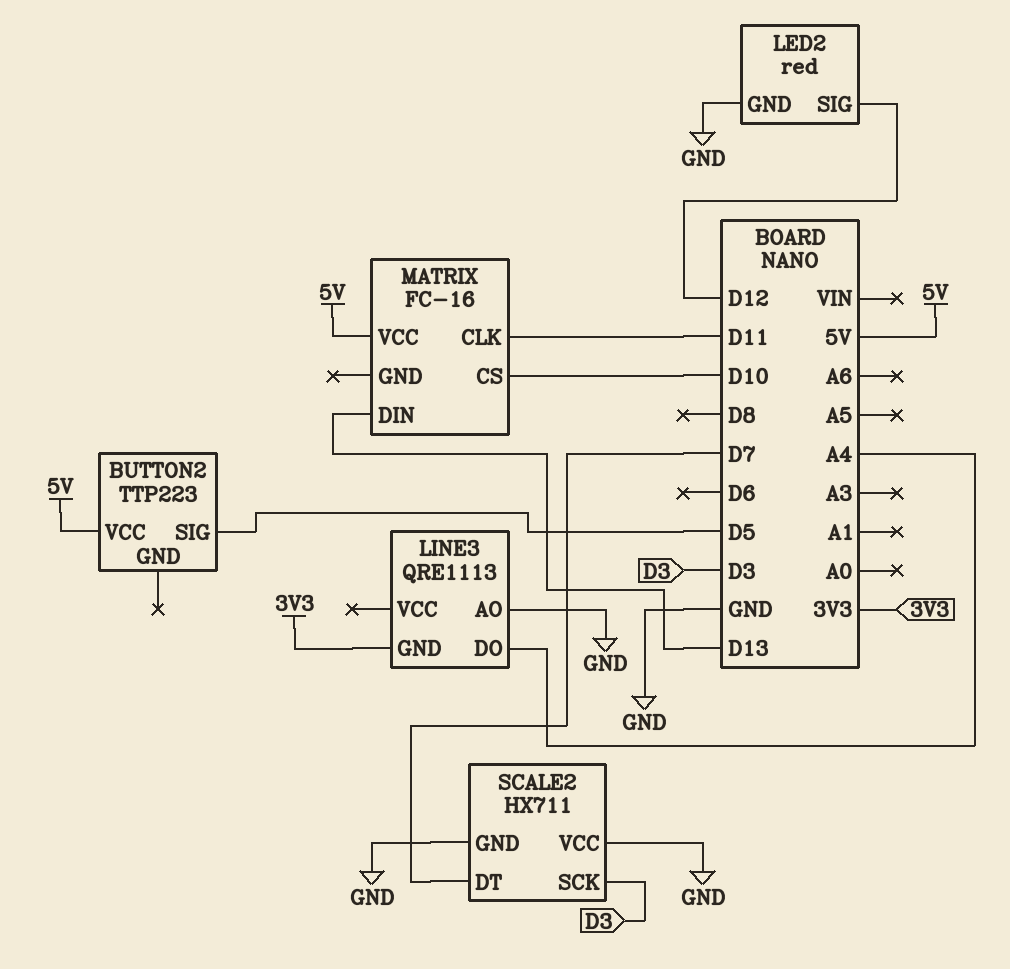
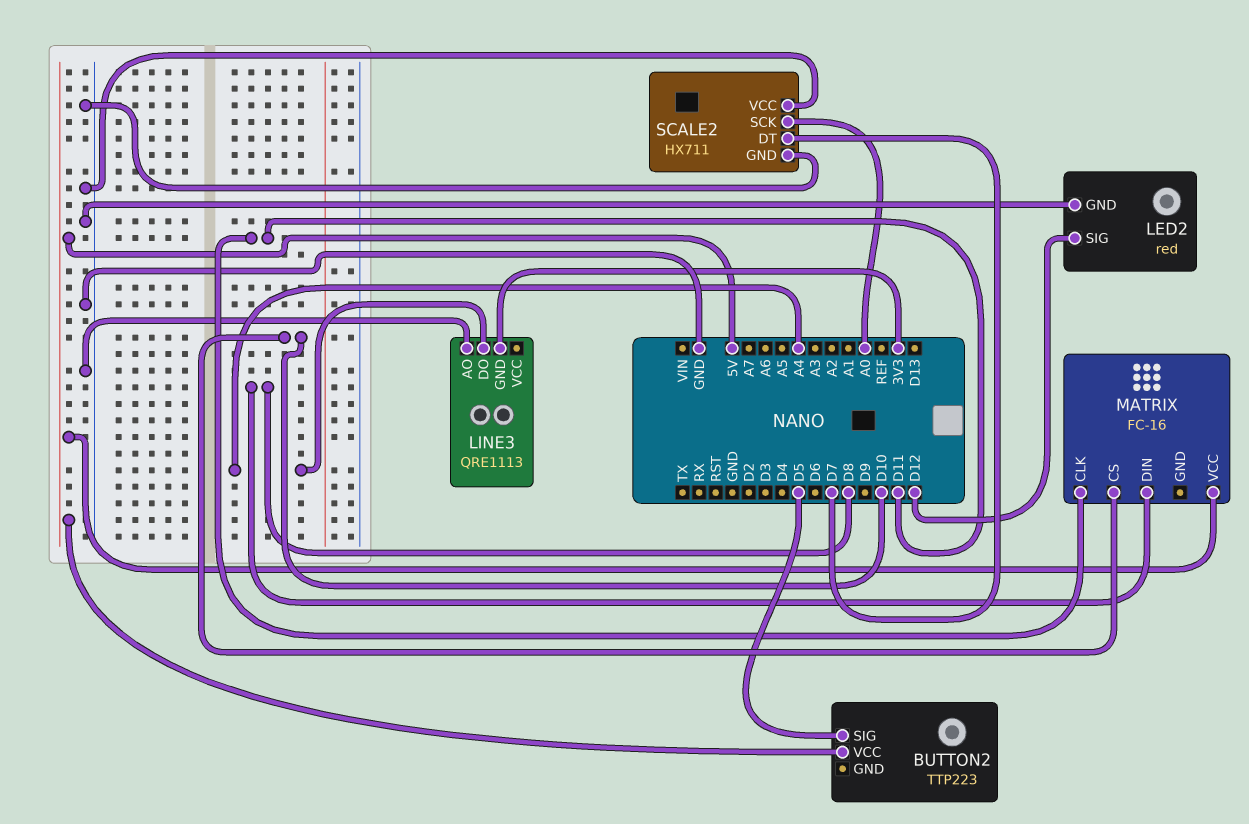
MATRIX pin DIN: D13 -> D8
SCALE2 pin SCK: D3 -> A0

